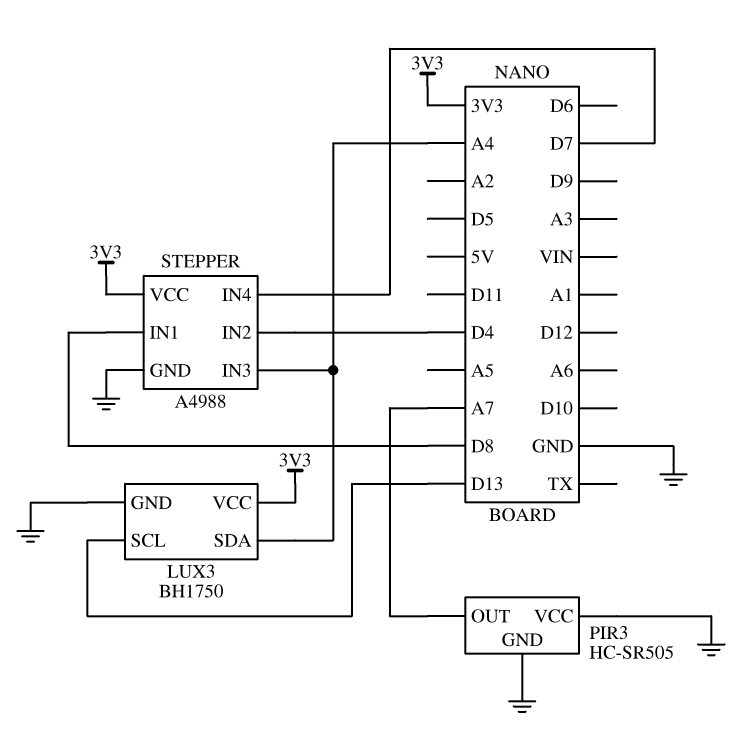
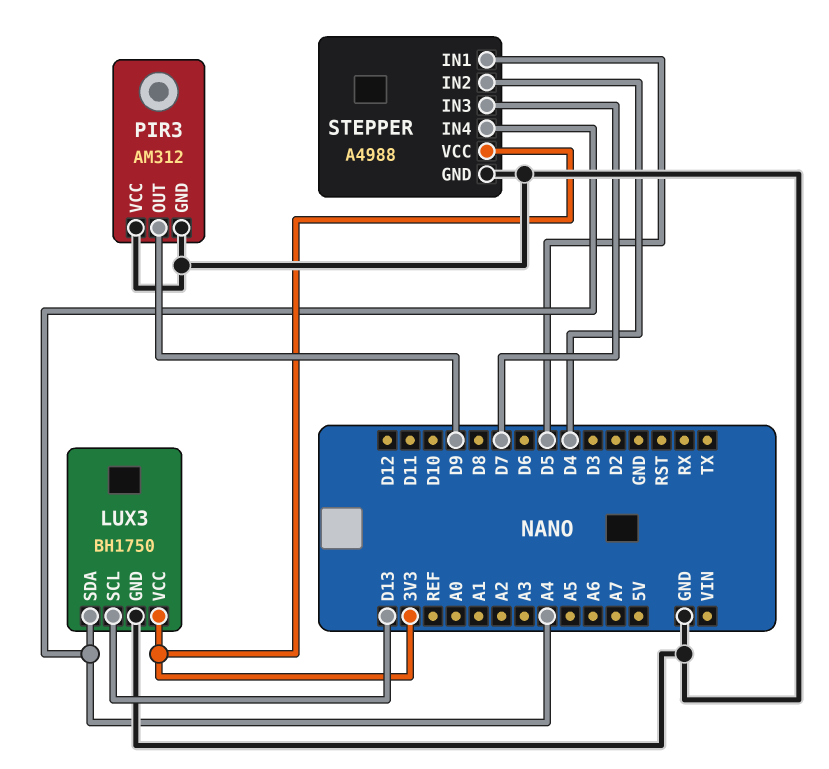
PIR3: HC-SR505 -> AM312
PIR3 pin OUT: A7 -> D9
STEPPER pin IN1: D8 -> D5
STEPPER pin IN3: A4 -> D7
STEPPER pin IN4: D7 -> A4

